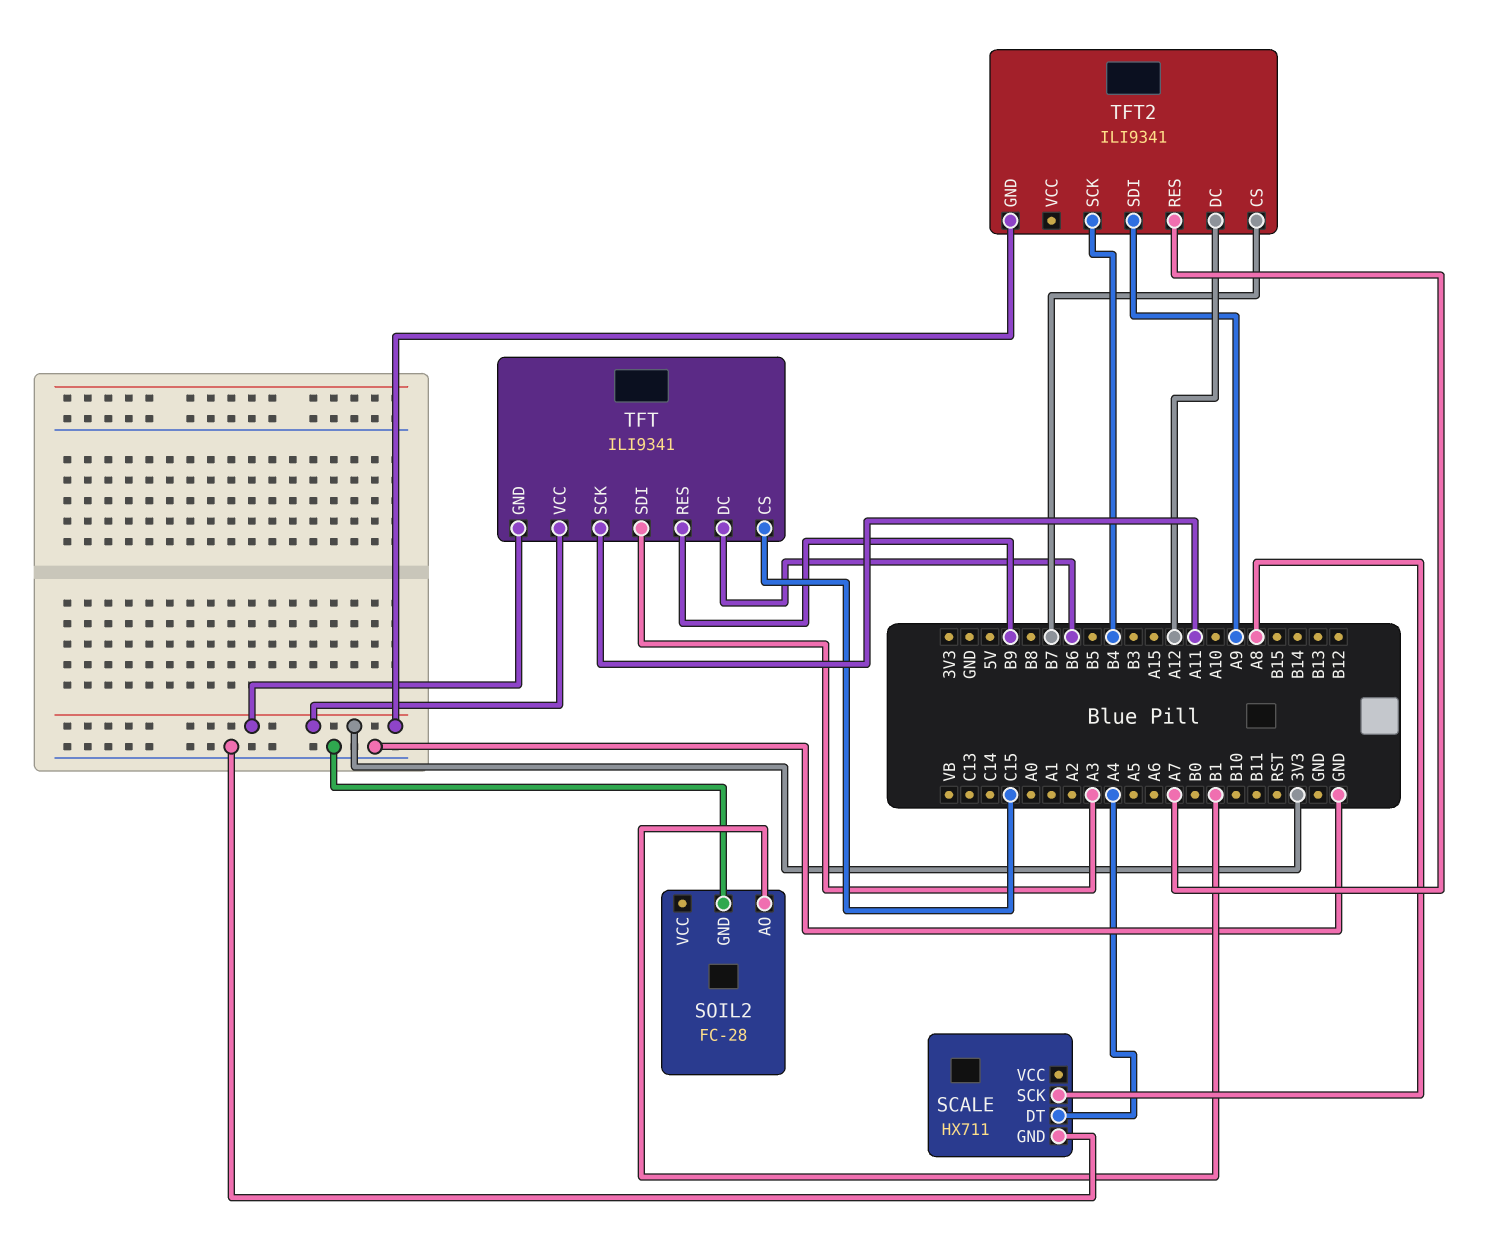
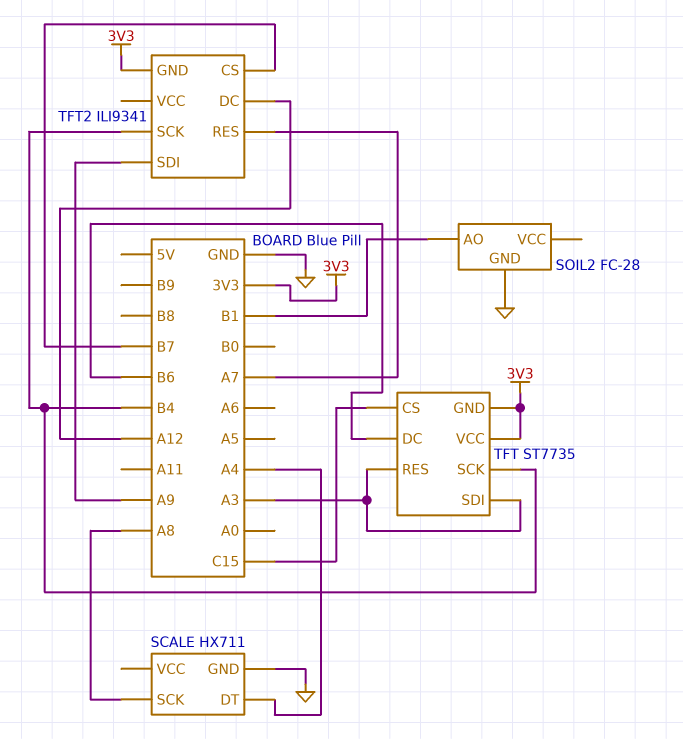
TFT: ILI9341 -> ST7735
TFT pin RES: B9 -> A3
TFT pin SCK: A11 -> B4

